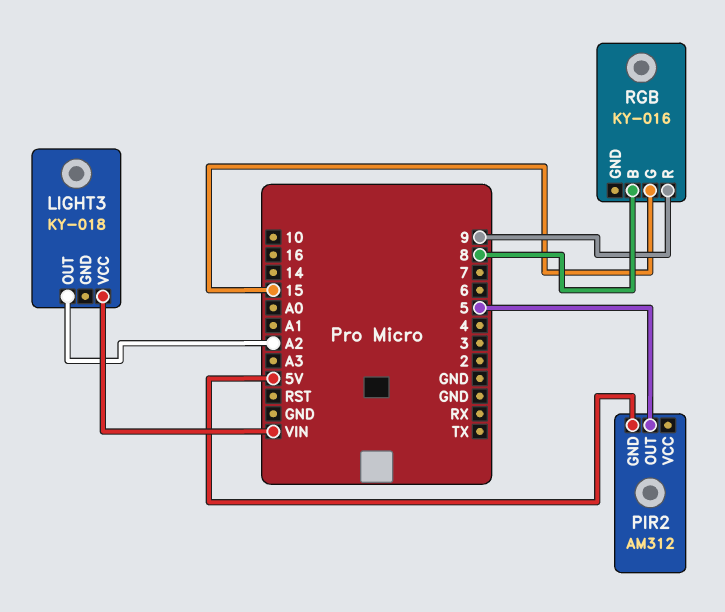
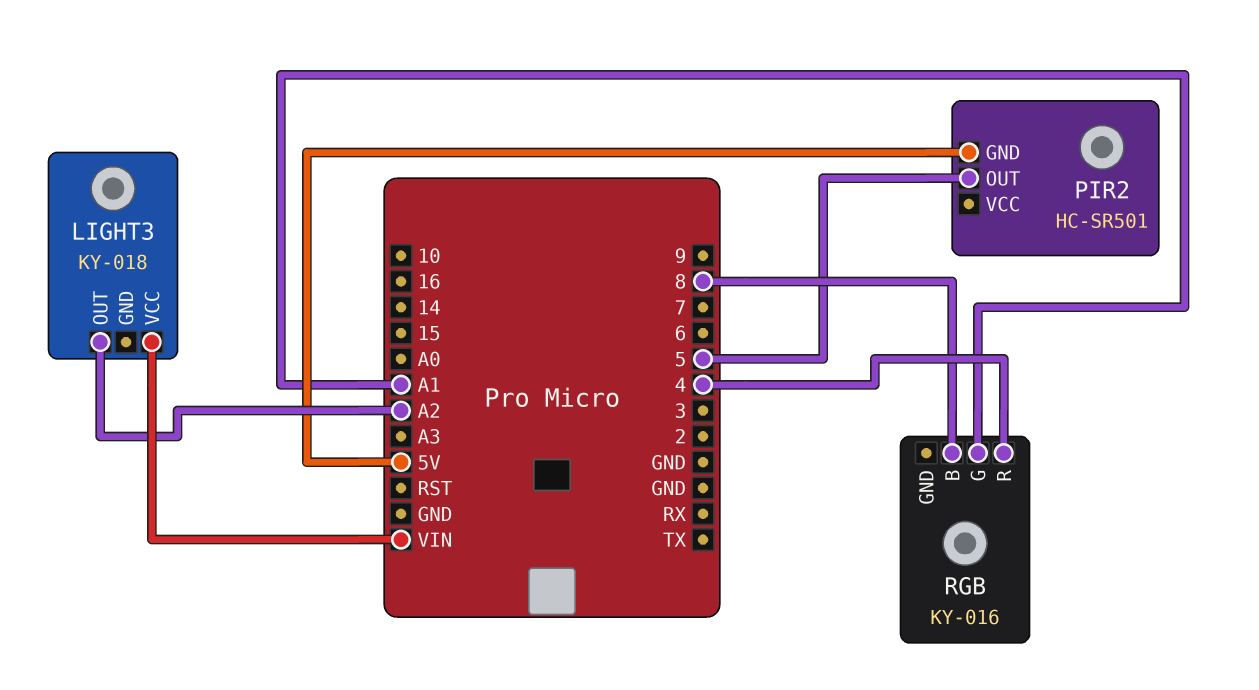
PIR2: AM312 -> HC-SR501
RGB pin G: 15 -> A1
RGB pin R: 9 -> 4

